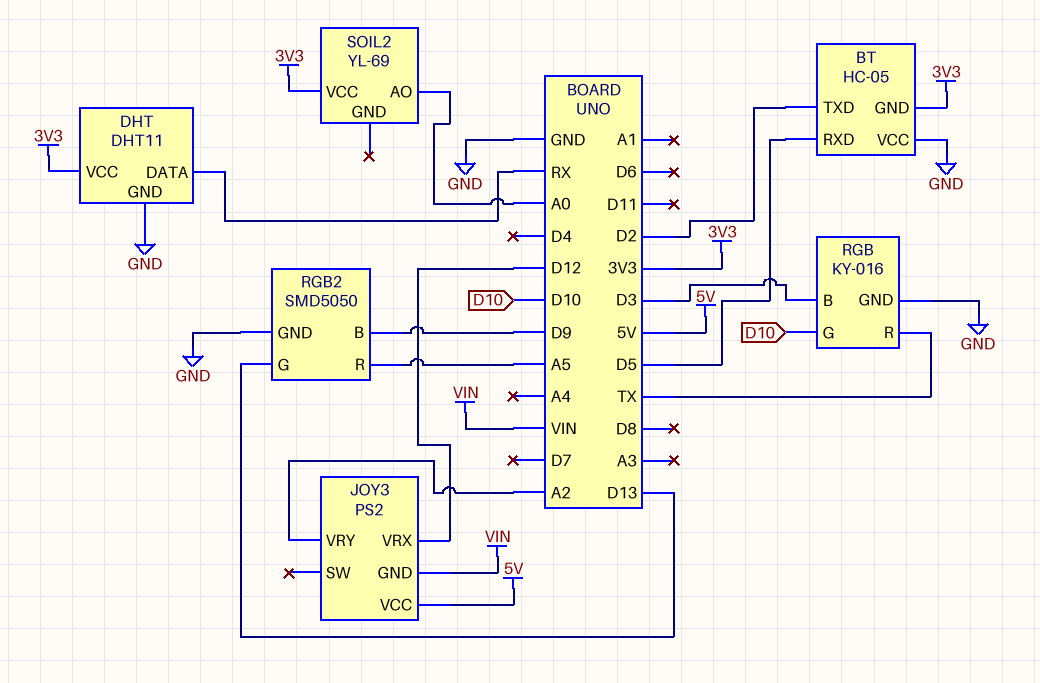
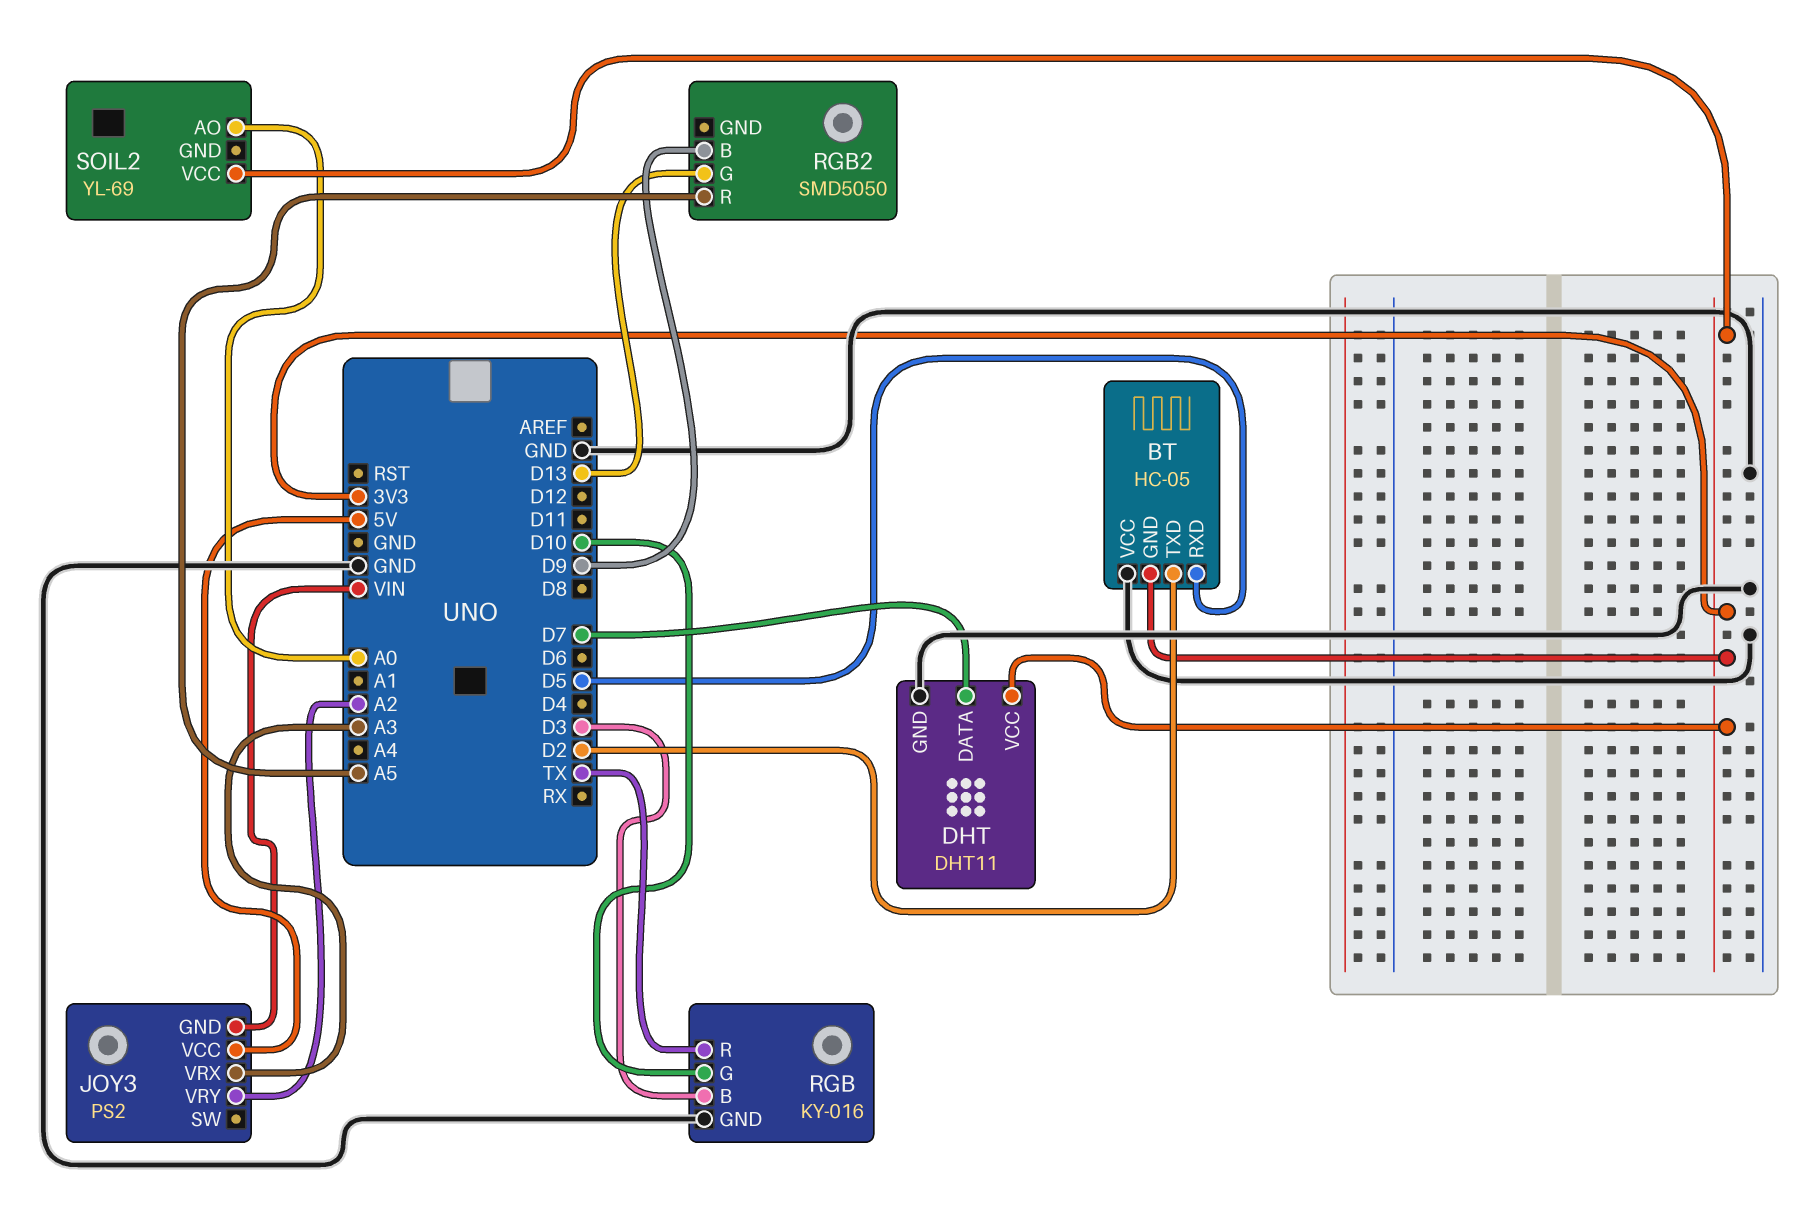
DHT pin DATA: RX -> D7
JOY3 pin VRX: D12 -> A3
RGB2 pin GND: GND -> none

